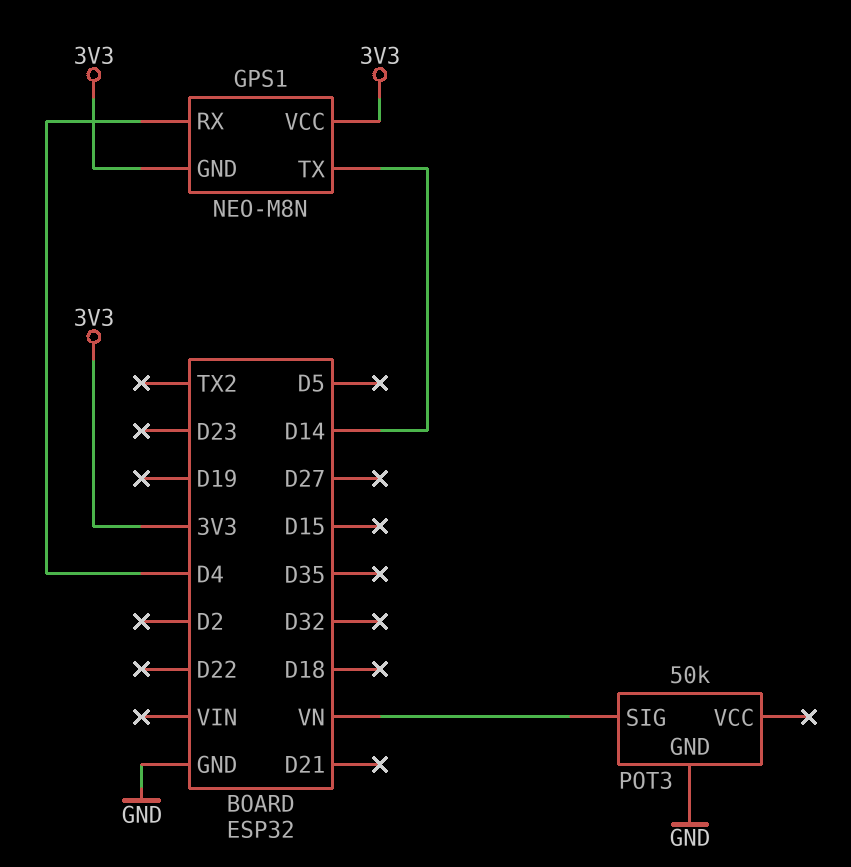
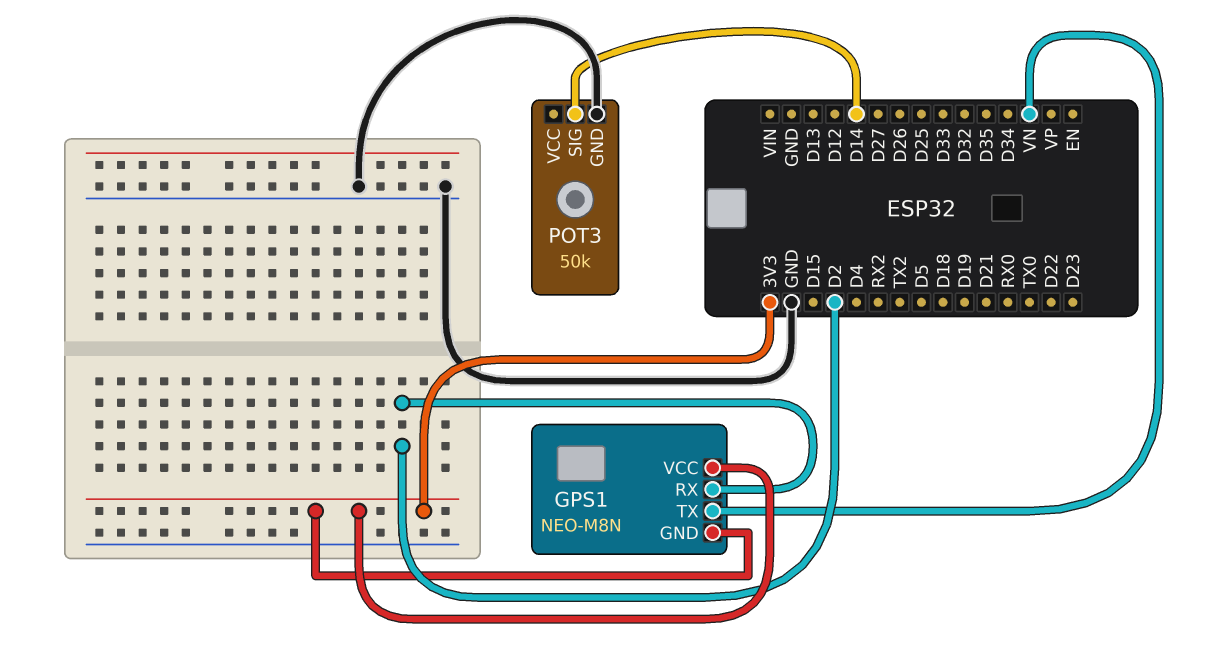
GPS1 pin RX: D4 -> D2
GPS1 pin TX: D14 -> VN
POT3 pin SIG: VN -> D14

